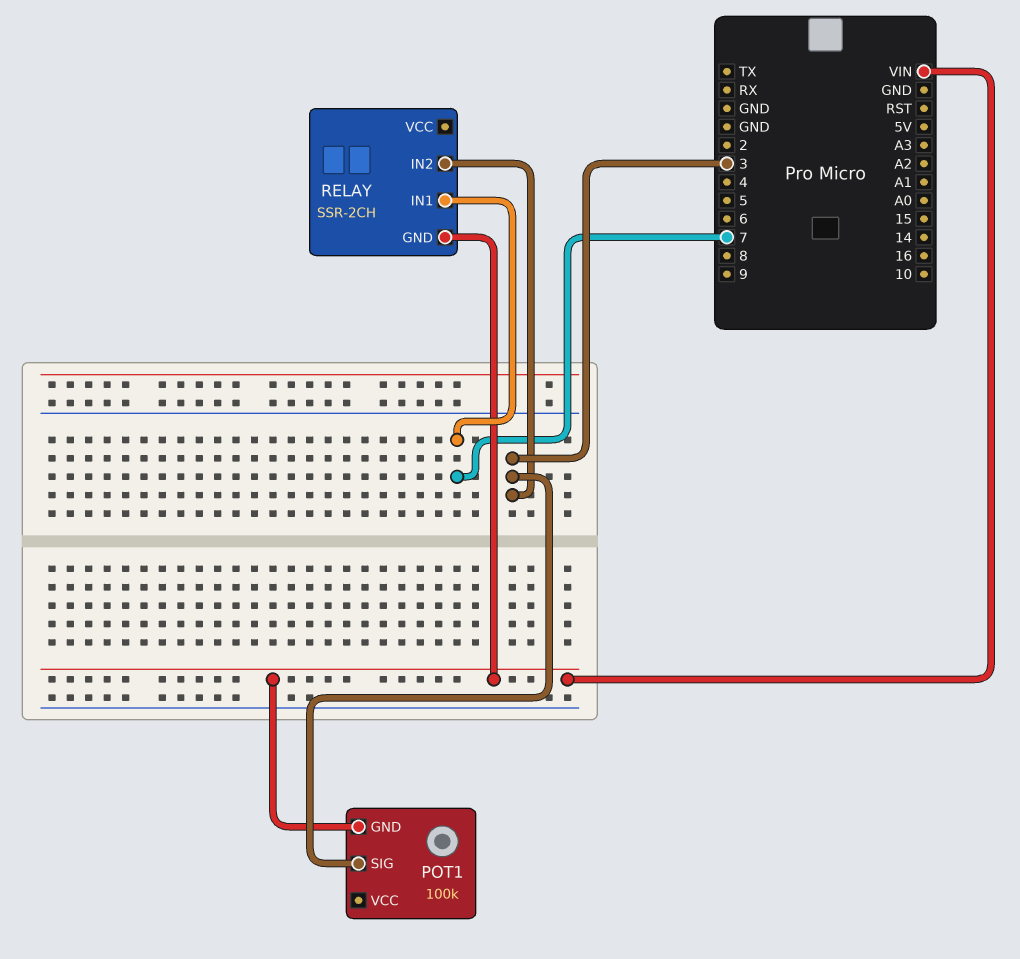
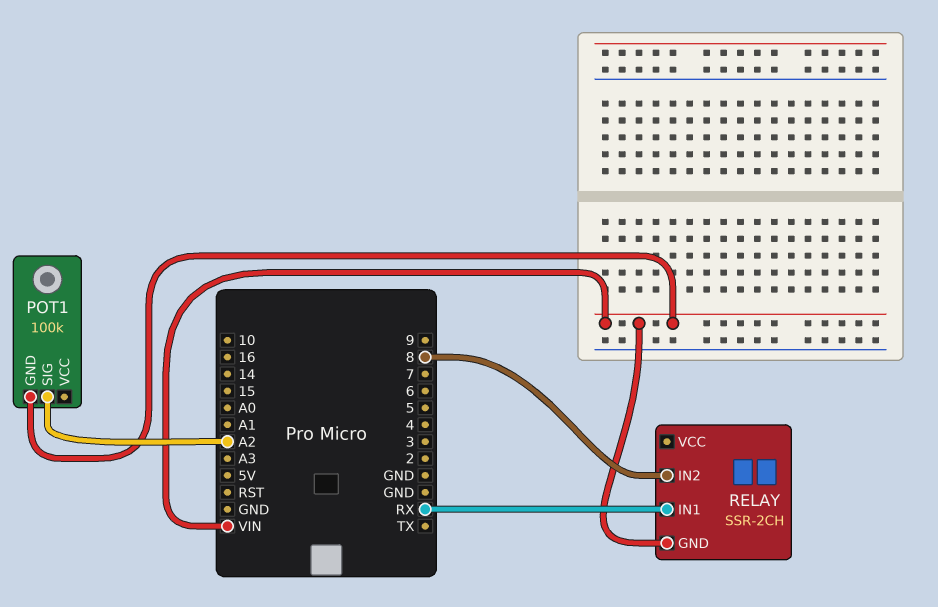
POT1 pin SIG: 3 -> A2
RELAY pin IN1: 7 -> RX
RELAY pin IN2: 3 -> 8

